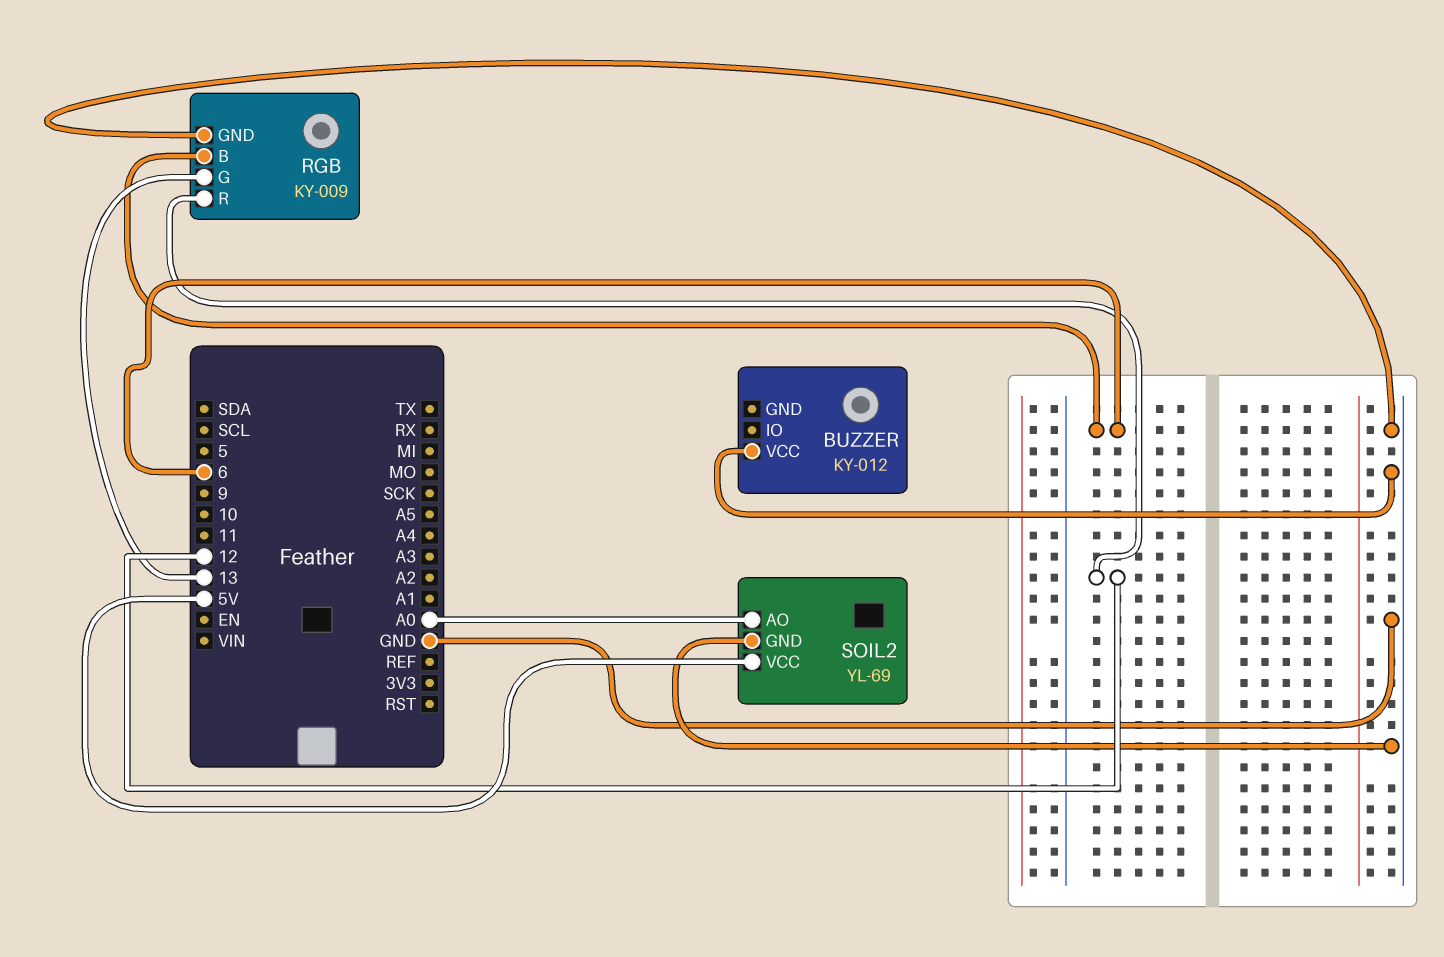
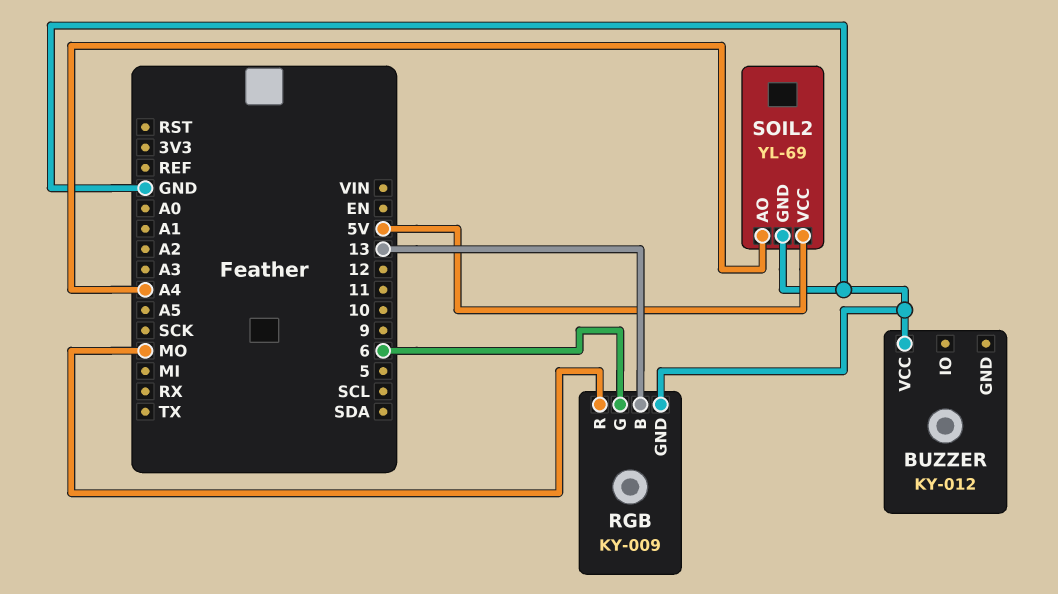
RGB pin B: 6 -> 13
RGB pin G: 13 -> 6
RGB pin R: 12 -> MO
SOIL2 pin AO: A0 -> A4

